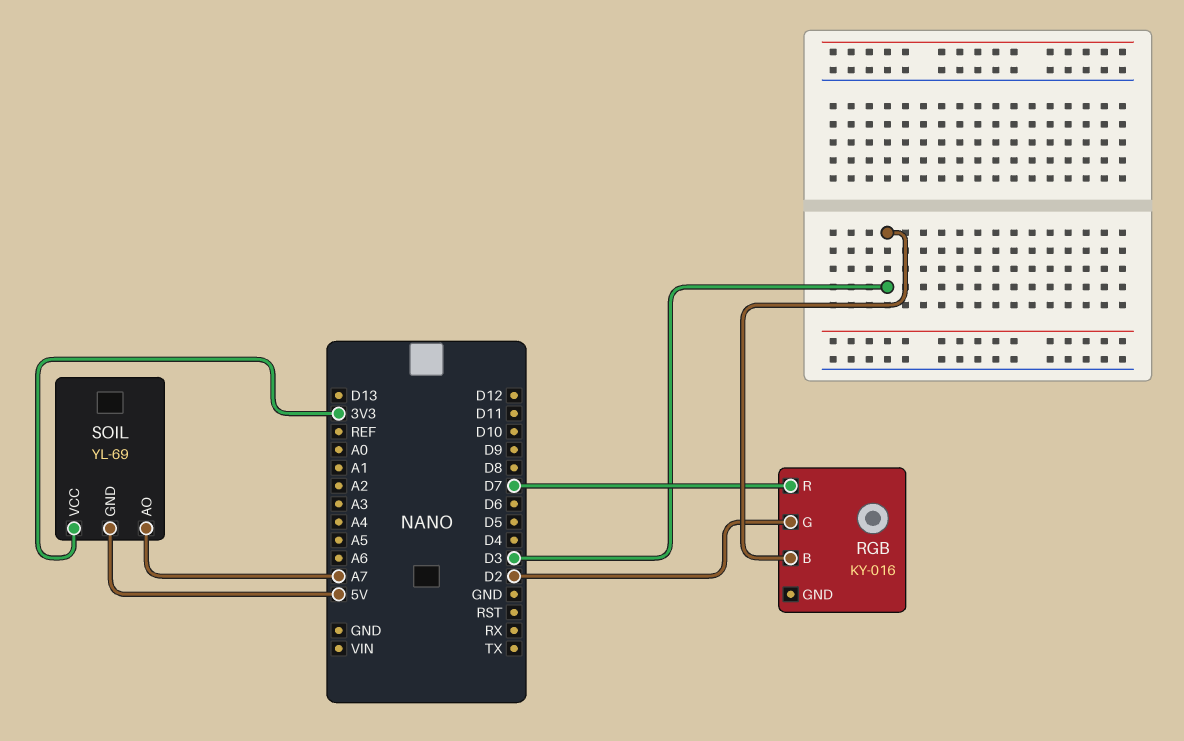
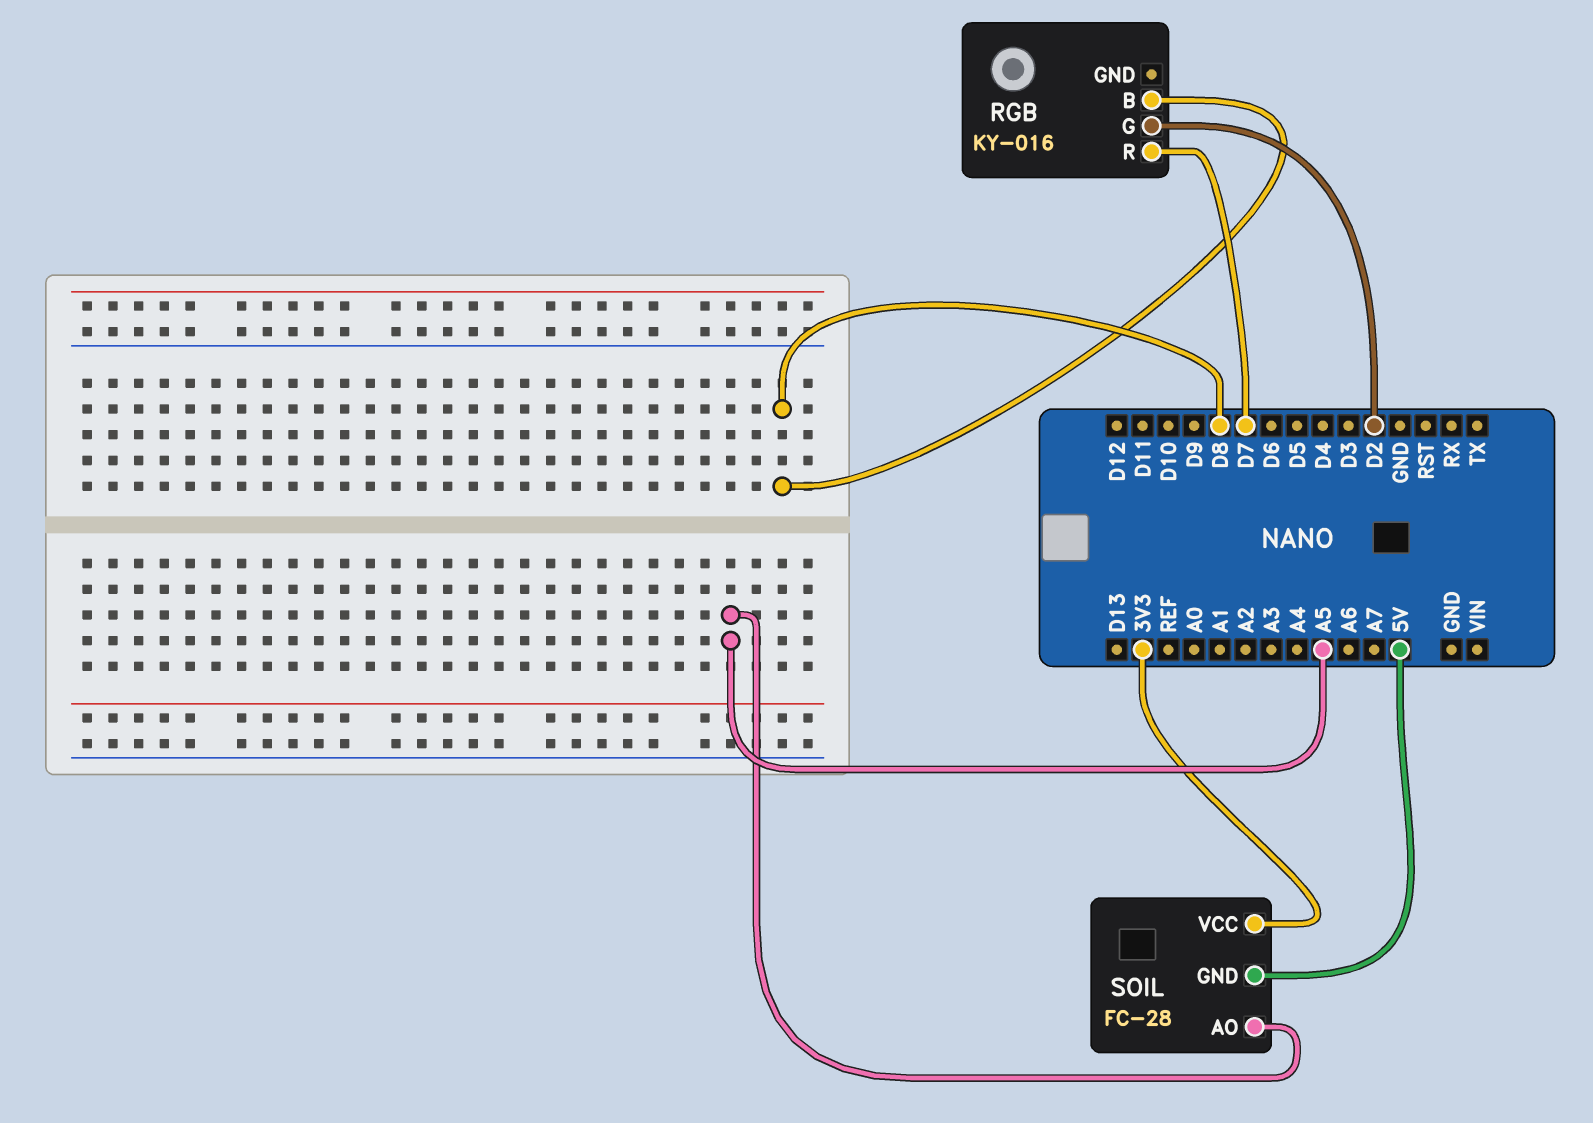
RGB pin B: D3 -> D8
SOIL: YL-69 -> FC-28
SOIL pin AO: A7 -> A5

